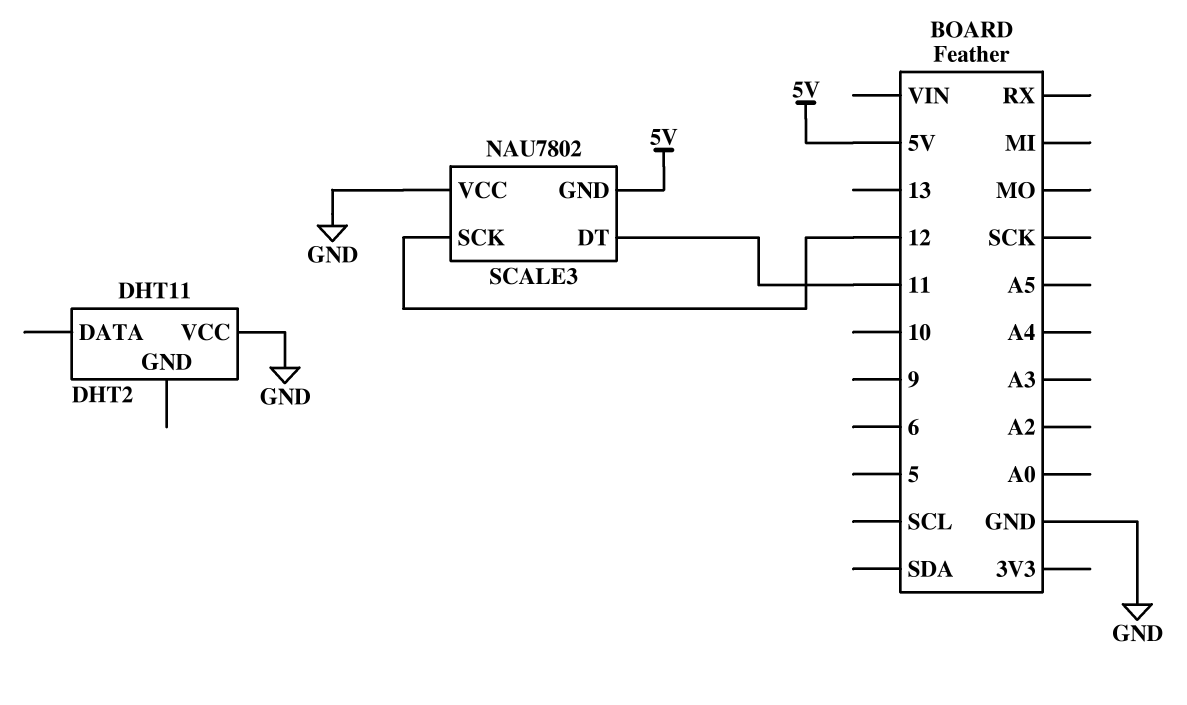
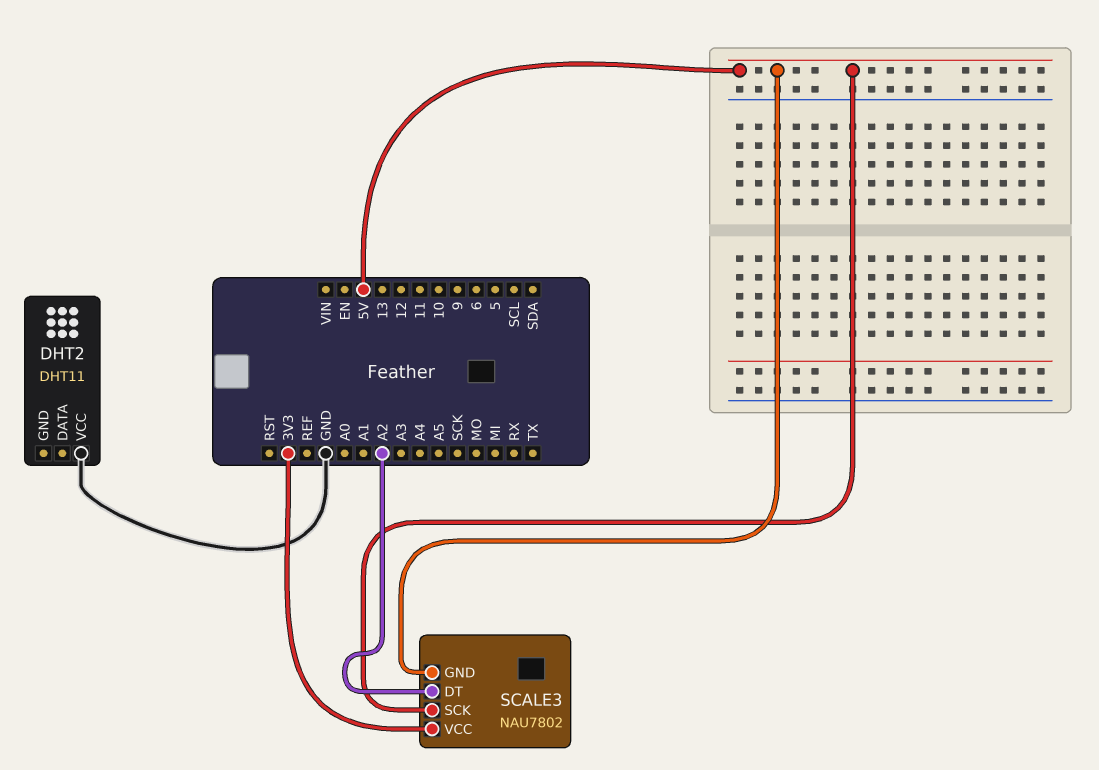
SCALE3 pin DT: 11 -> A2
SCALE3 pin SCK: 12 -> 5V
SCALE3 pin VCC: GND -> 3V3

